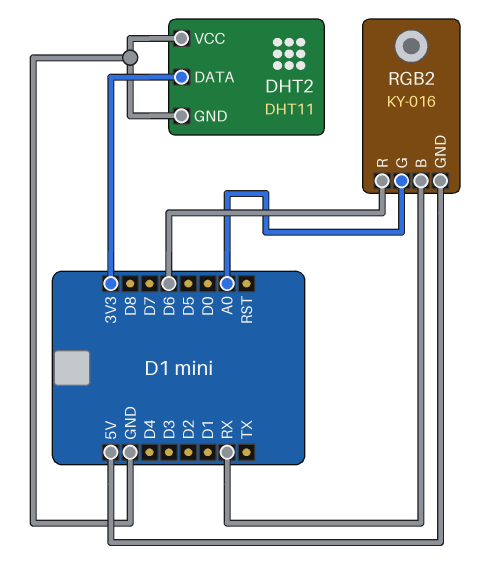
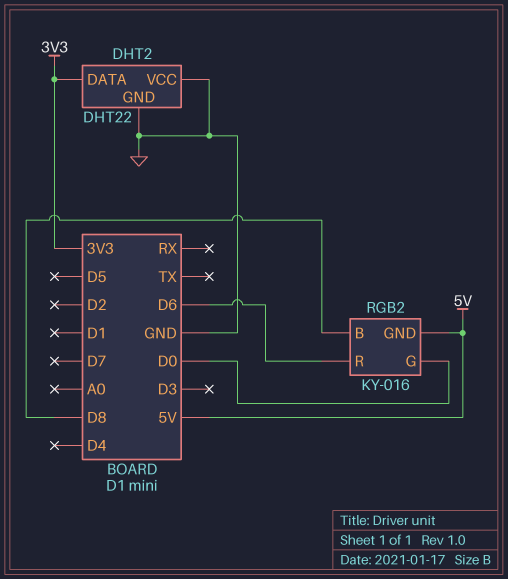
DHT2: DHT11 -> DHT22
RGB2 pin B: RX -> D8
RGB2 pin G: A0 -> D0

